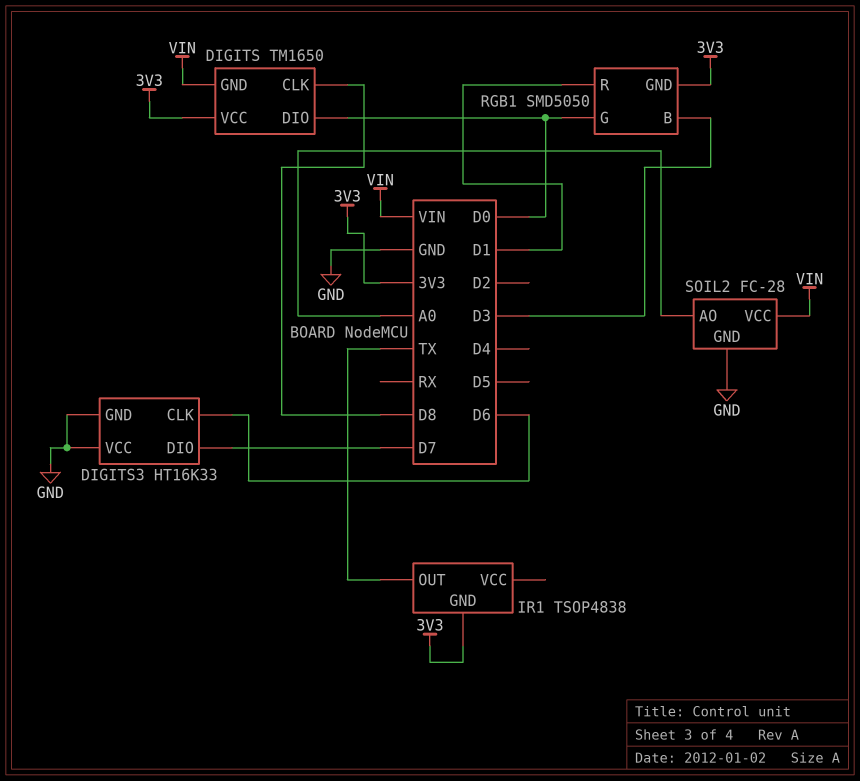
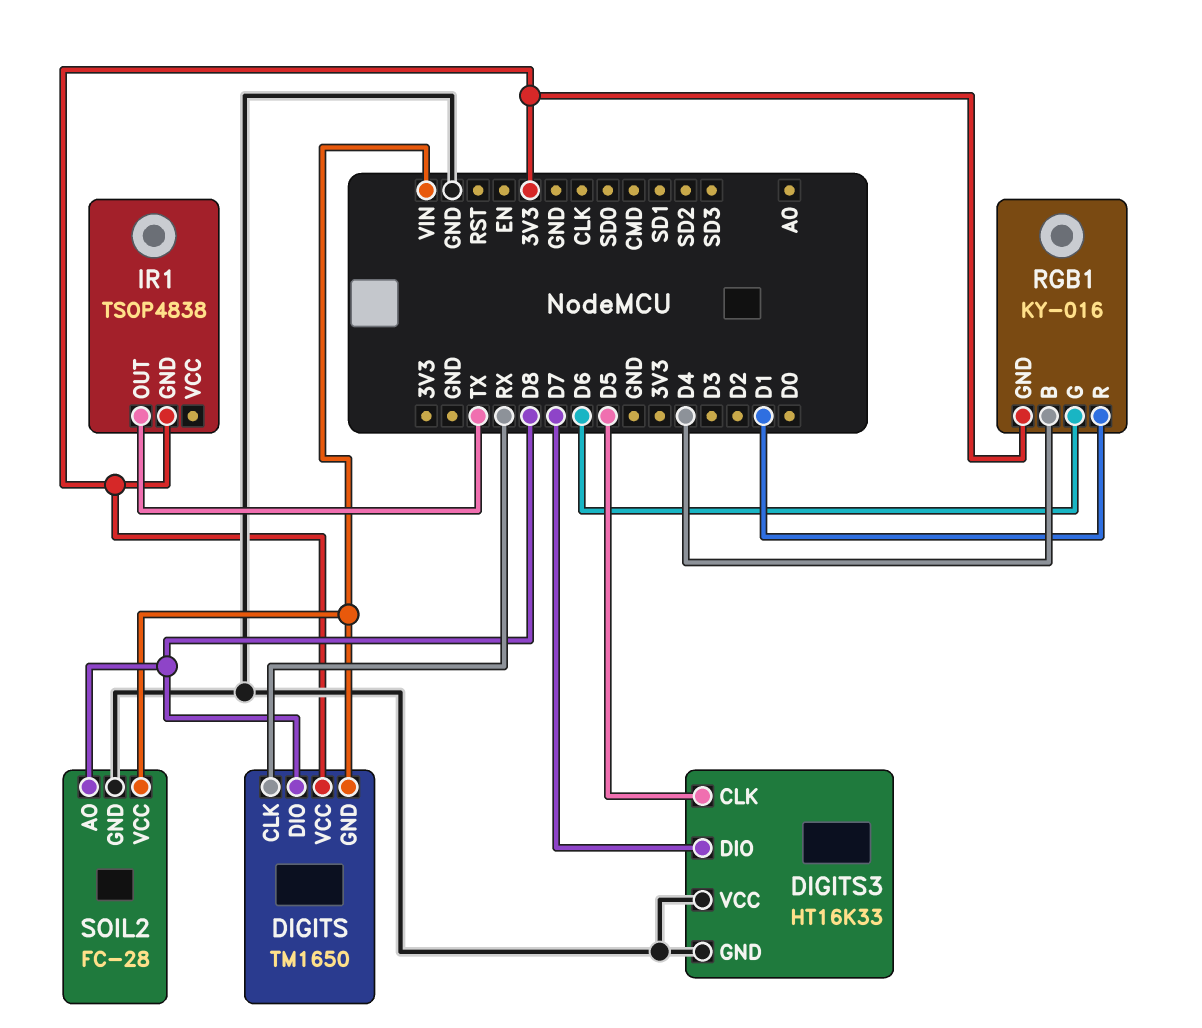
DIGITS pin CLK: D8 -> RX
DIGITS pin DIO: D0 -> D8
DIGITS3 pin CLK: D6 -> D5
RGB1: SMD5050 -> KY-016
RGB1 pin B: D3 -> D4
RGB1 pin G: D0 -> D6
SOIL2 pin AO: A0 -> D8

